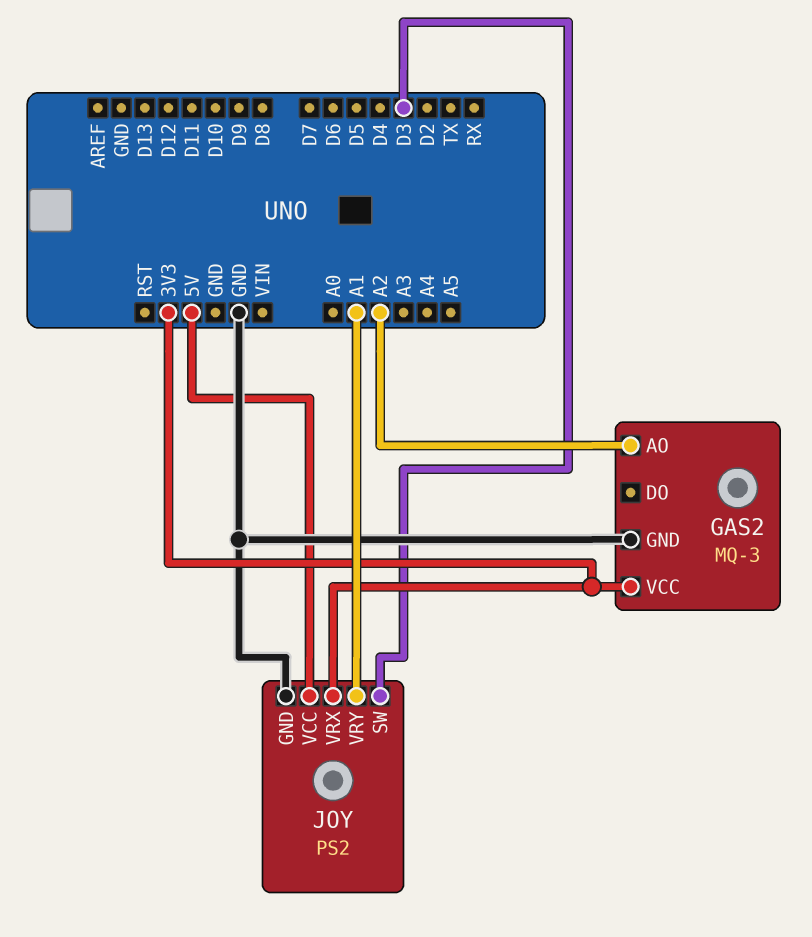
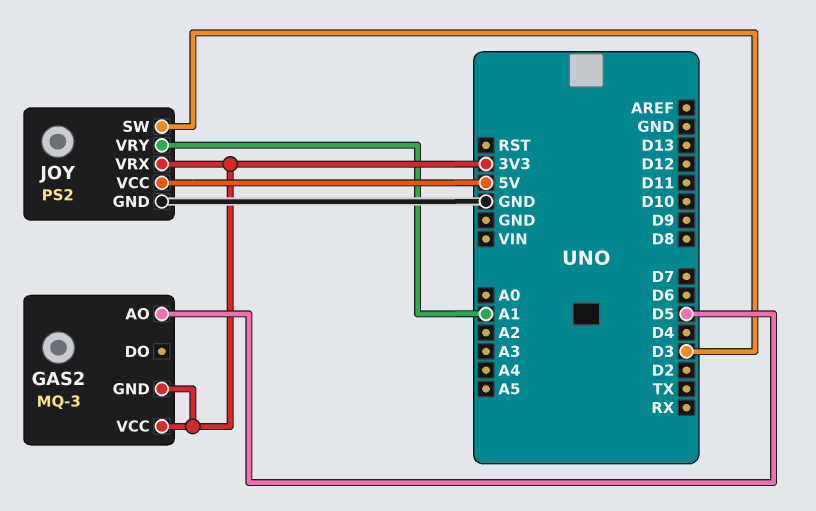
GAS2 pin AO: A2 -> D5
GAS2 pin GND: GND -> 3V3

